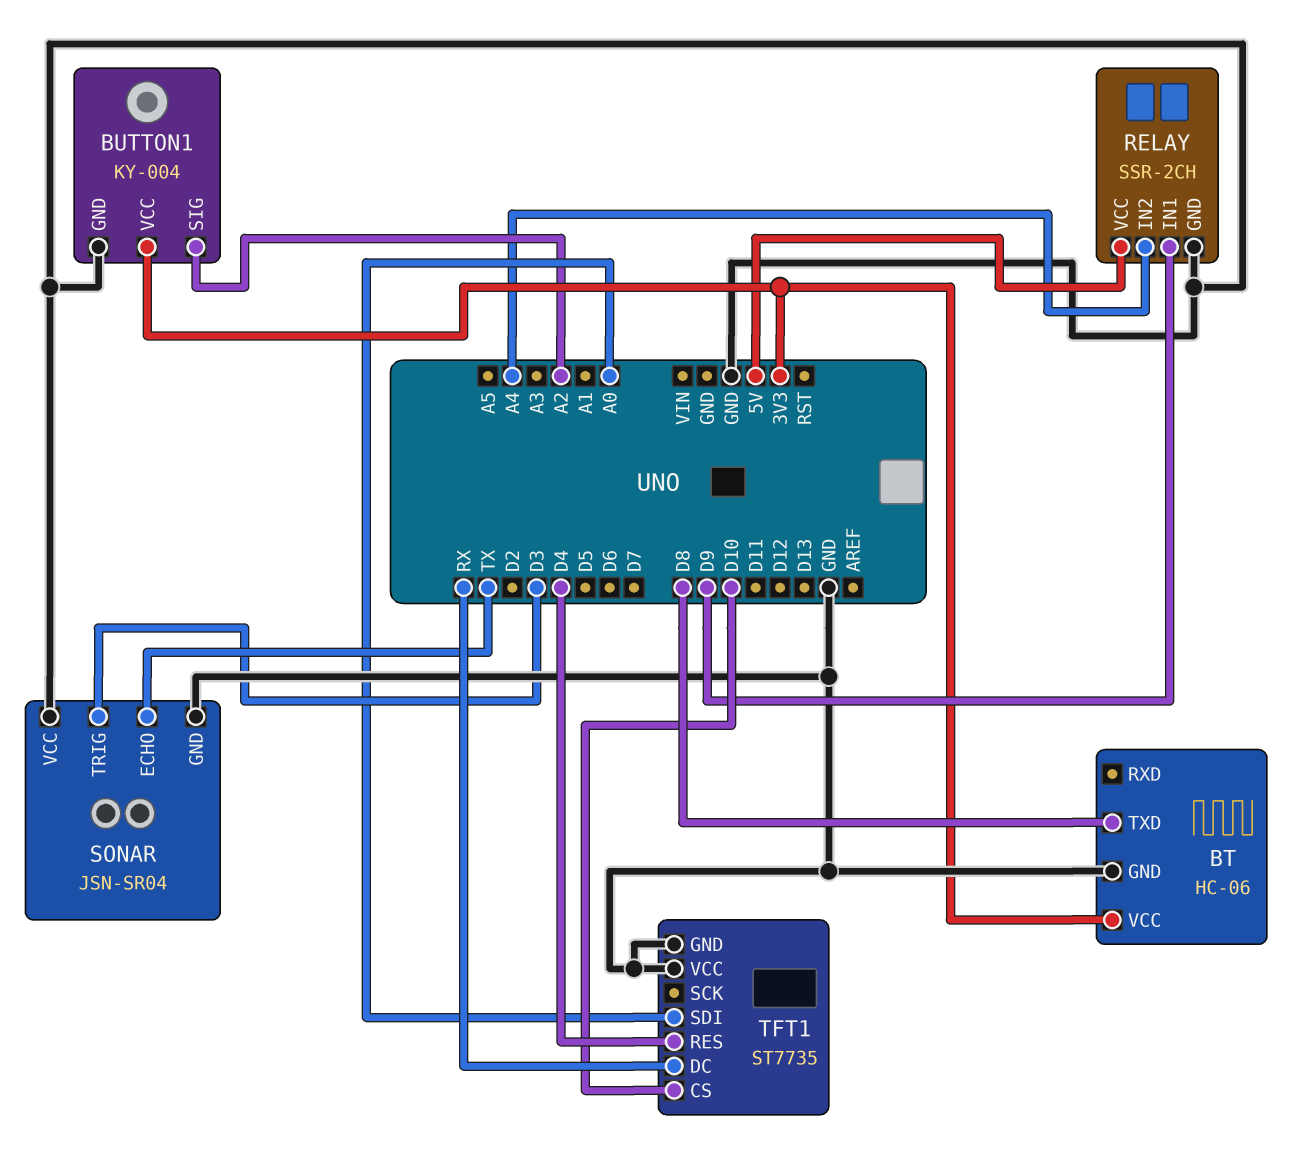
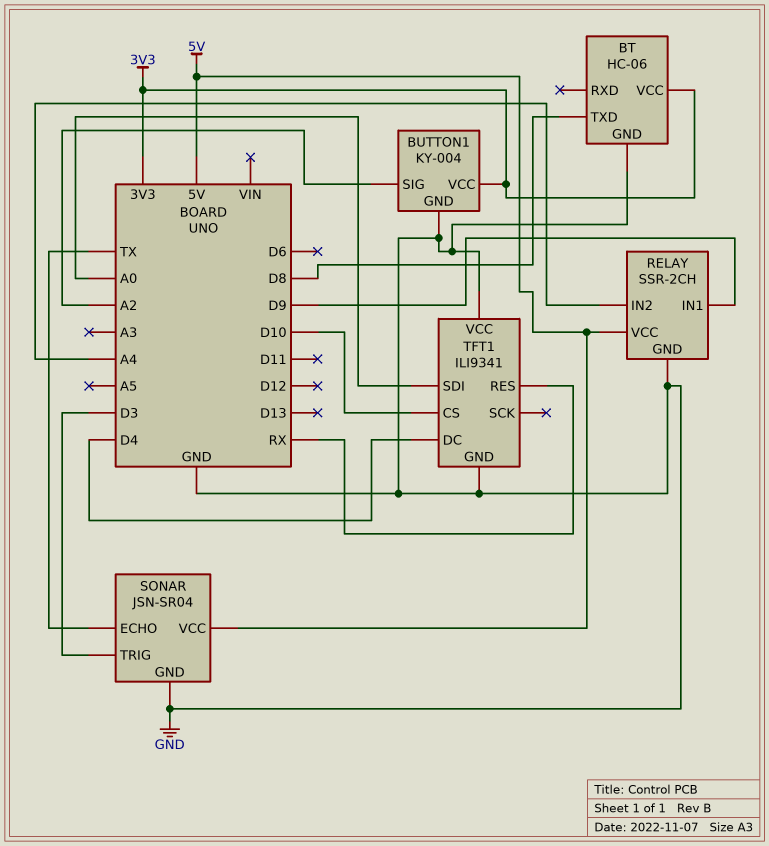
SONAR pin VCC: GND -> 5V
TFT1: ST7735 -> ILI9341
TFT1 pin DC: RX -> D4
TFT1 pin RES: D4 -> RX

